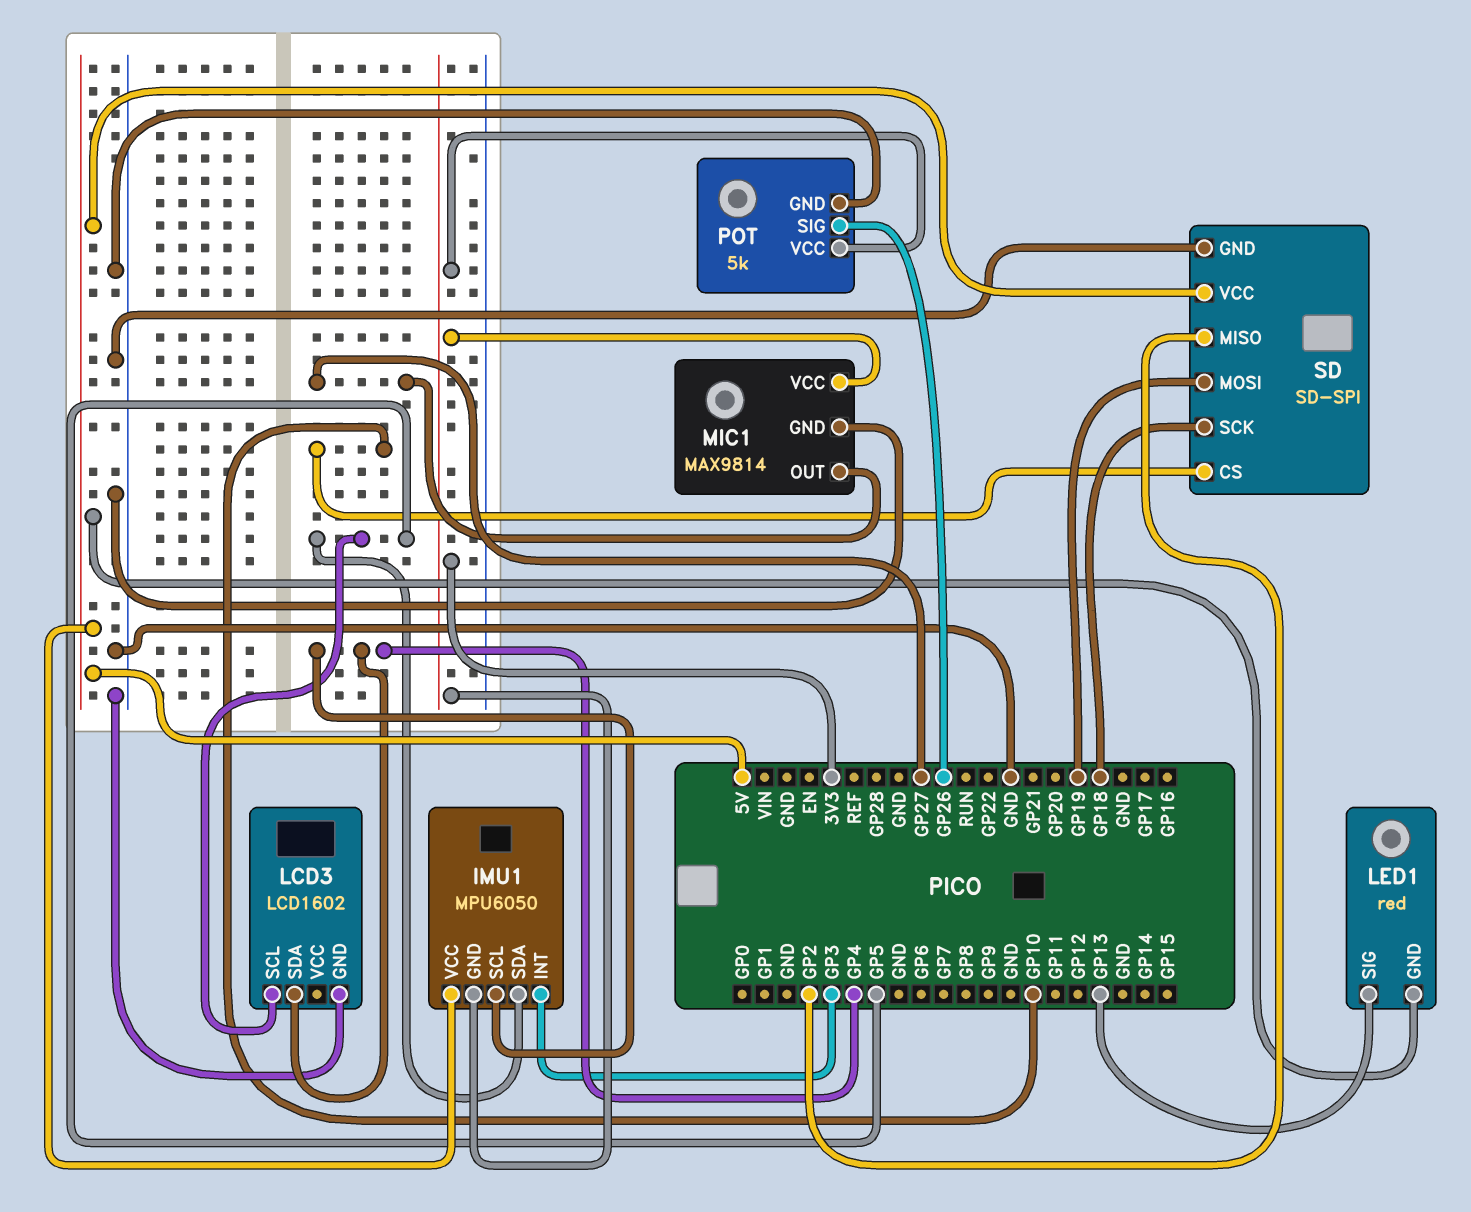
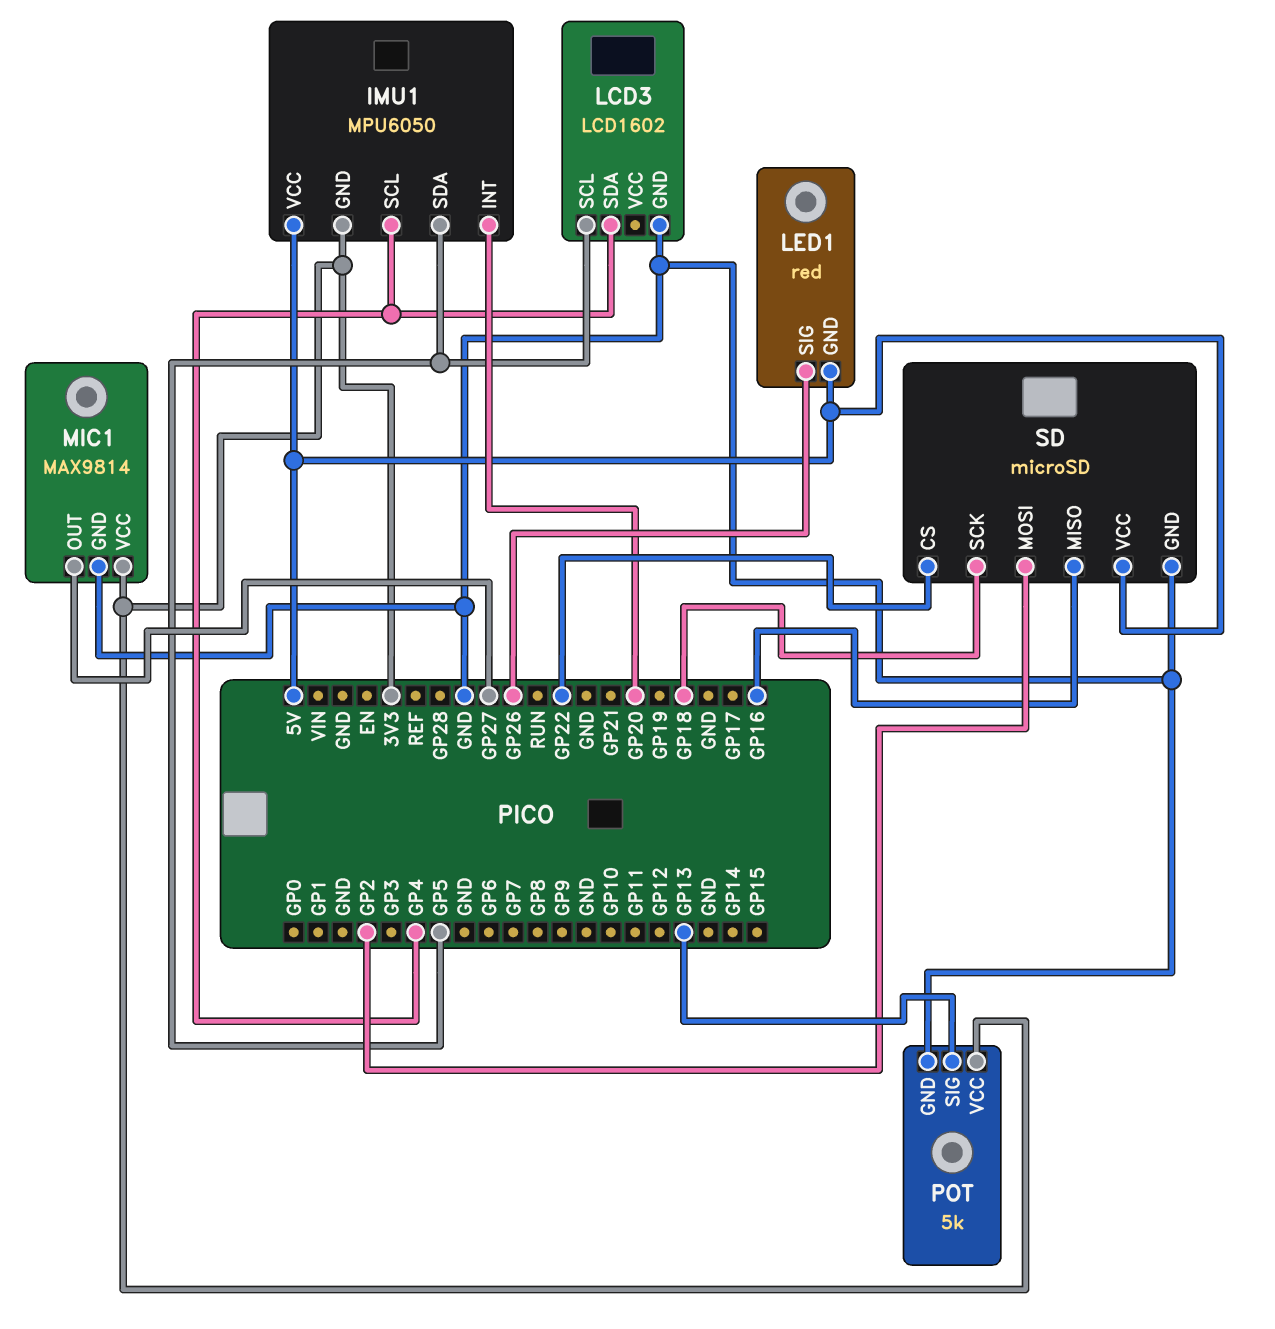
IMU1 pin INT: GP3 -> GP20
LED1 pin SIG: GP13 -> GP26
POT pin SIG: GP26 -> GP13
SD: SD-SPI -> microSD
SD pin CS: GP10 -> GP22
SD pin MISO: GP2 -> GP16
SD pin MOSI: GP19 -> GP2

